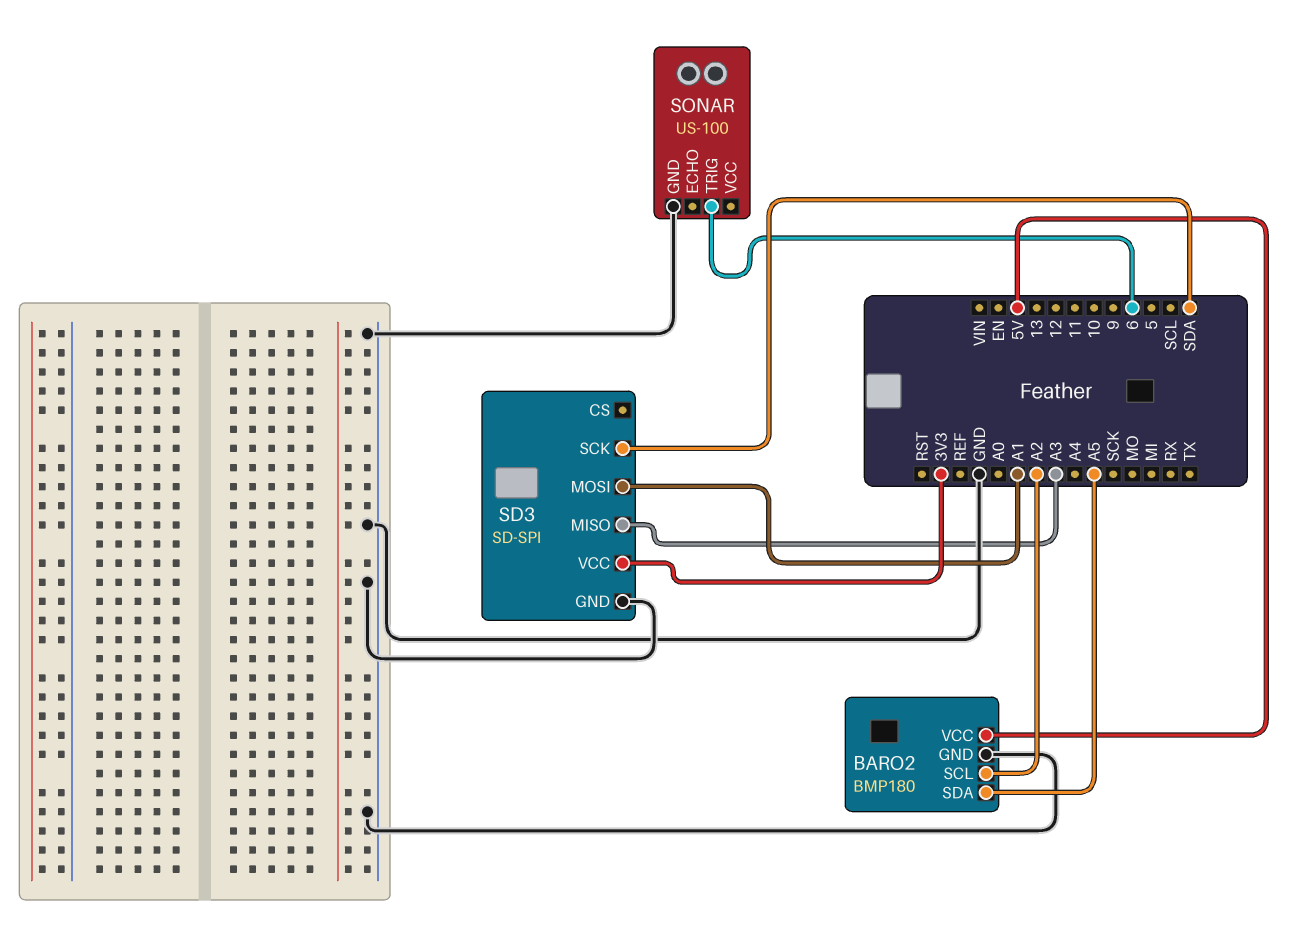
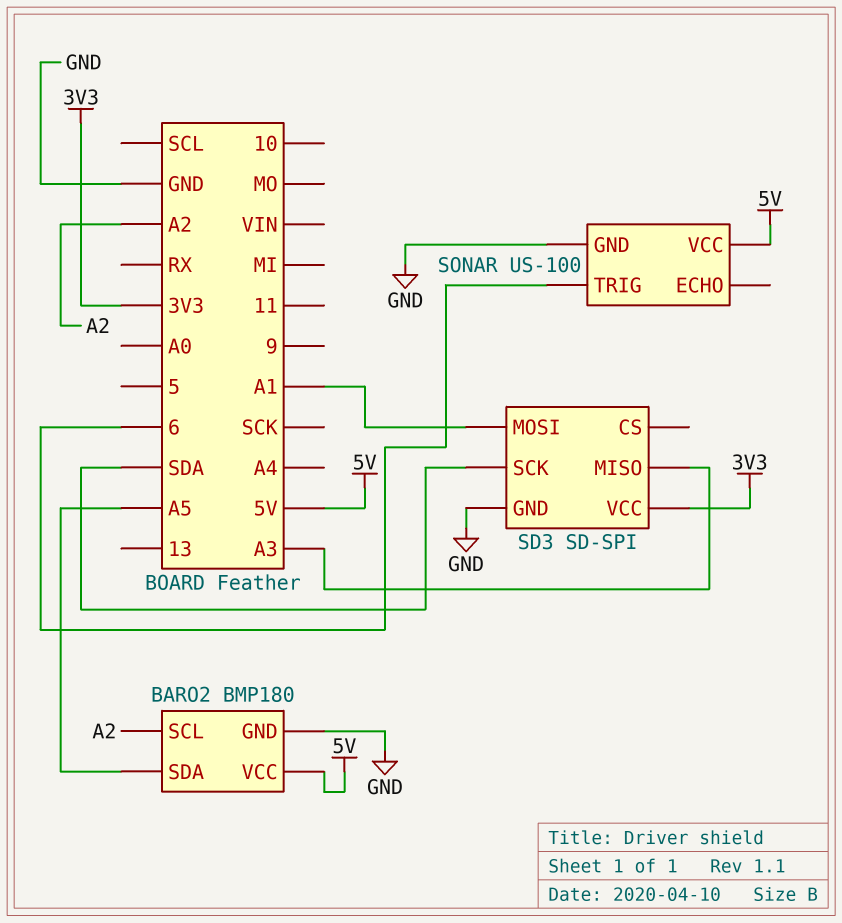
SONAR pin VCC: none -> 5V

